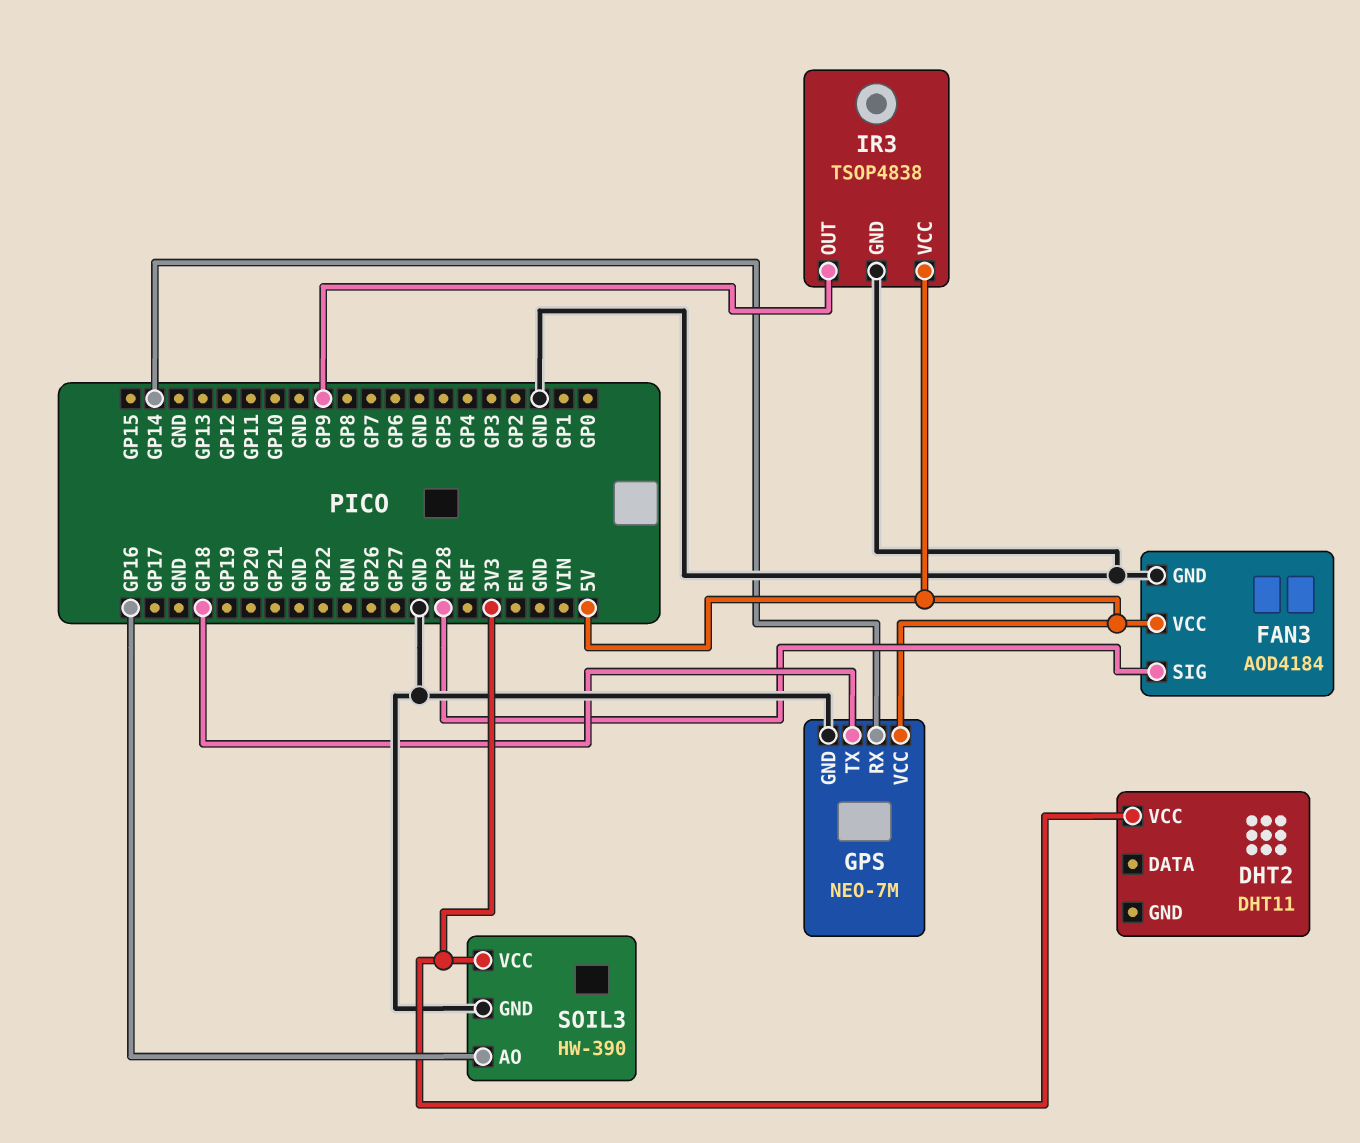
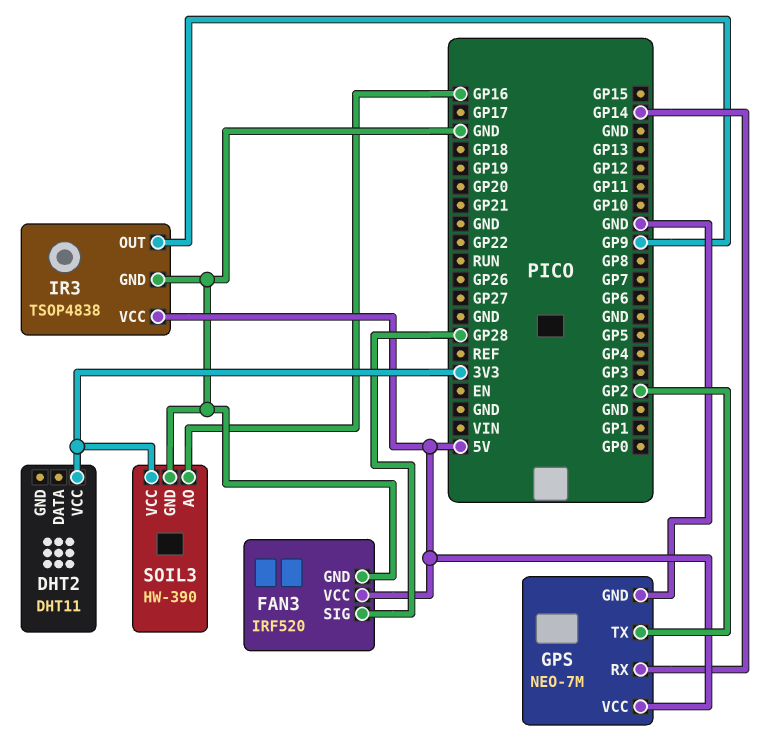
FAN3: AOD4184 -> IRF520
GPS pin TX: GP18 -> GP2

